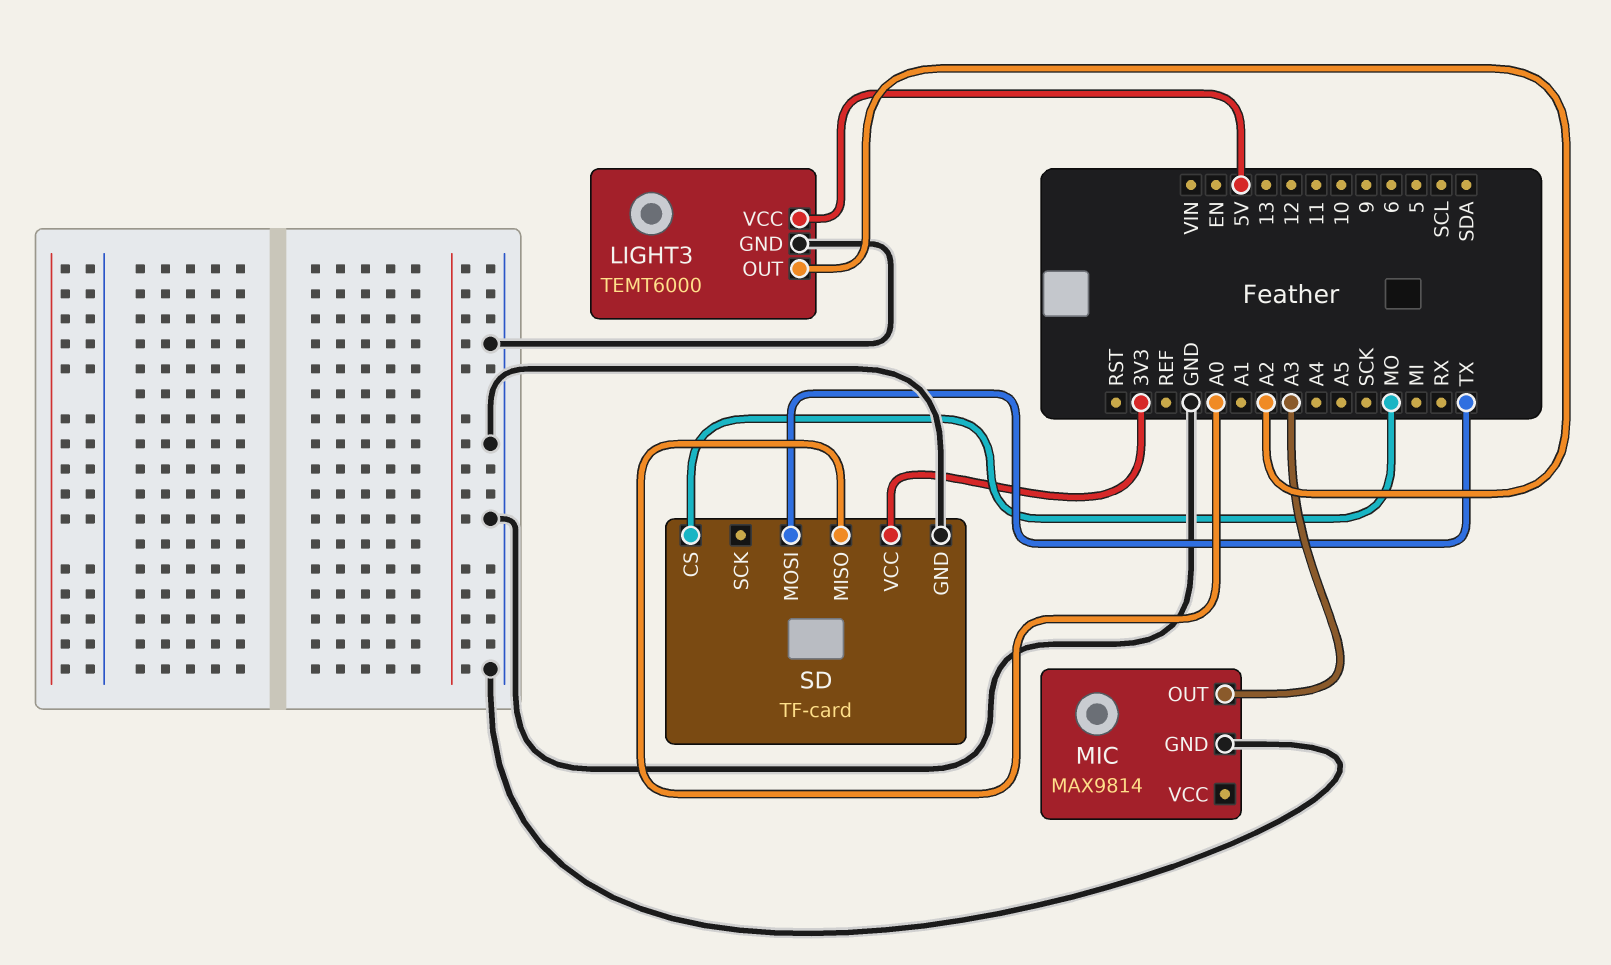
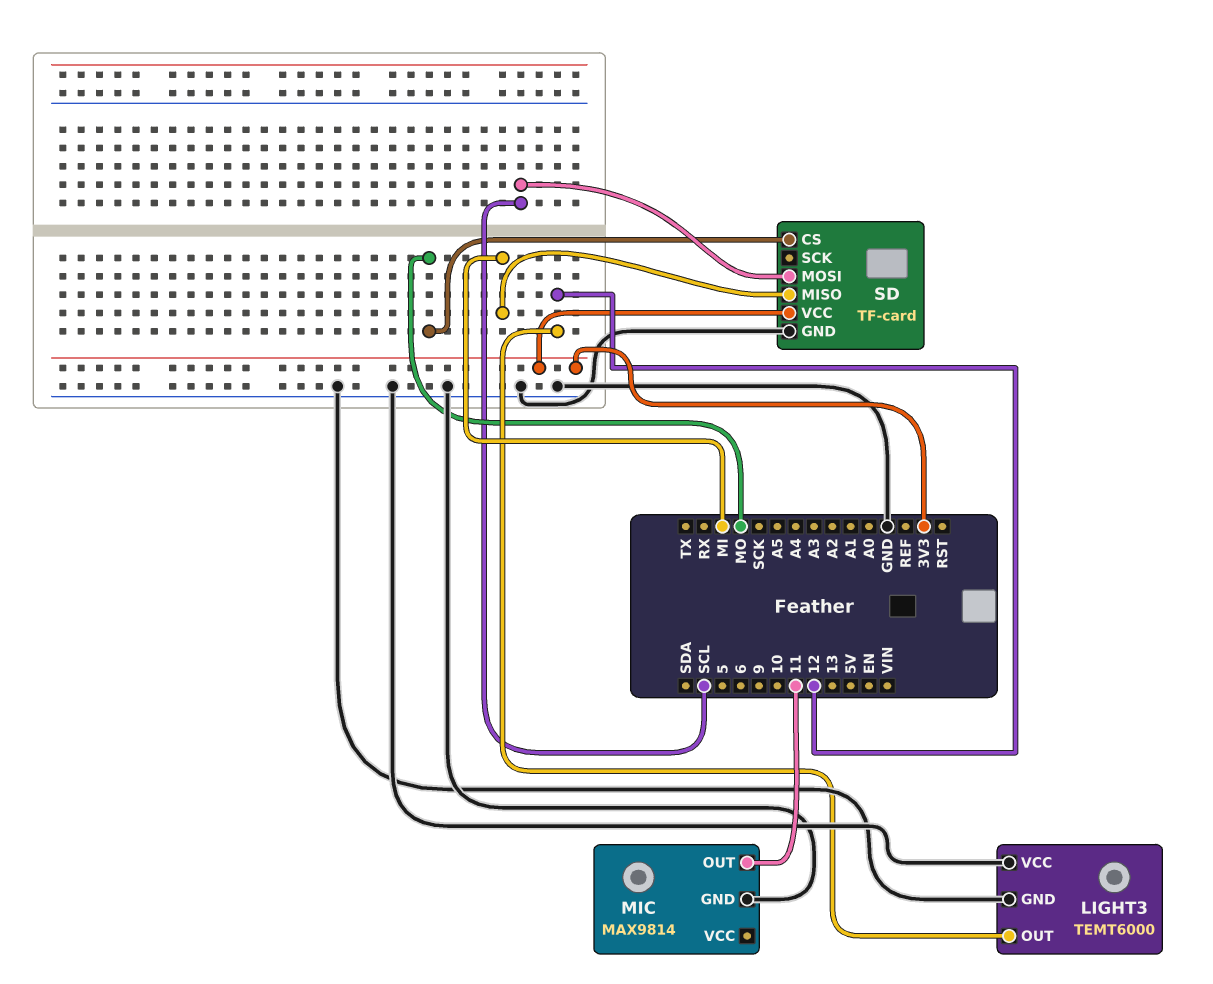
LIGHT3 pin OUT: A2 -> 12
LIGHT3 pin VCC: 5V -> GND
MIC pin OUT: A3 -> 11
SD pin MISO: A0 -> MI
SD pin MOSI: TX -> SCL

